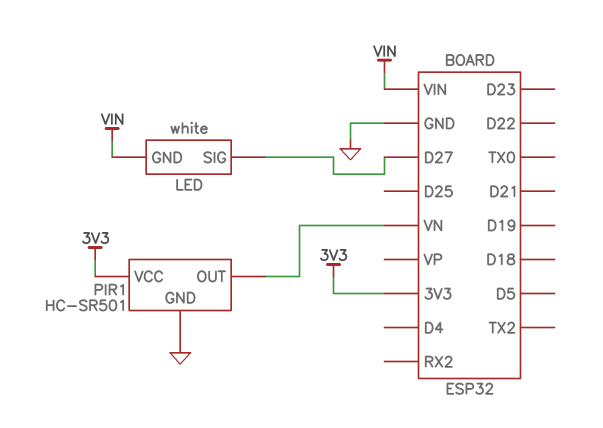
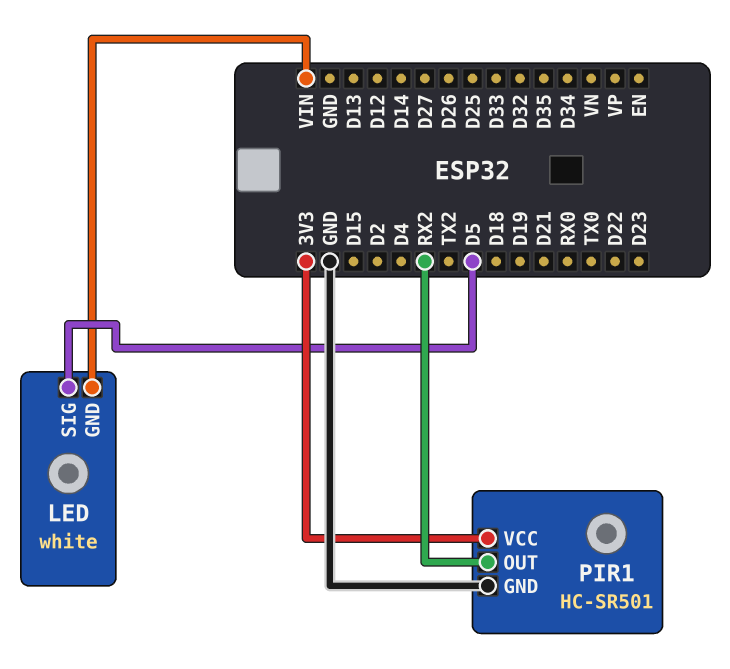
LED pin SIG: D27 -> D5
PIR1 pin OUT: VN -> RX2

